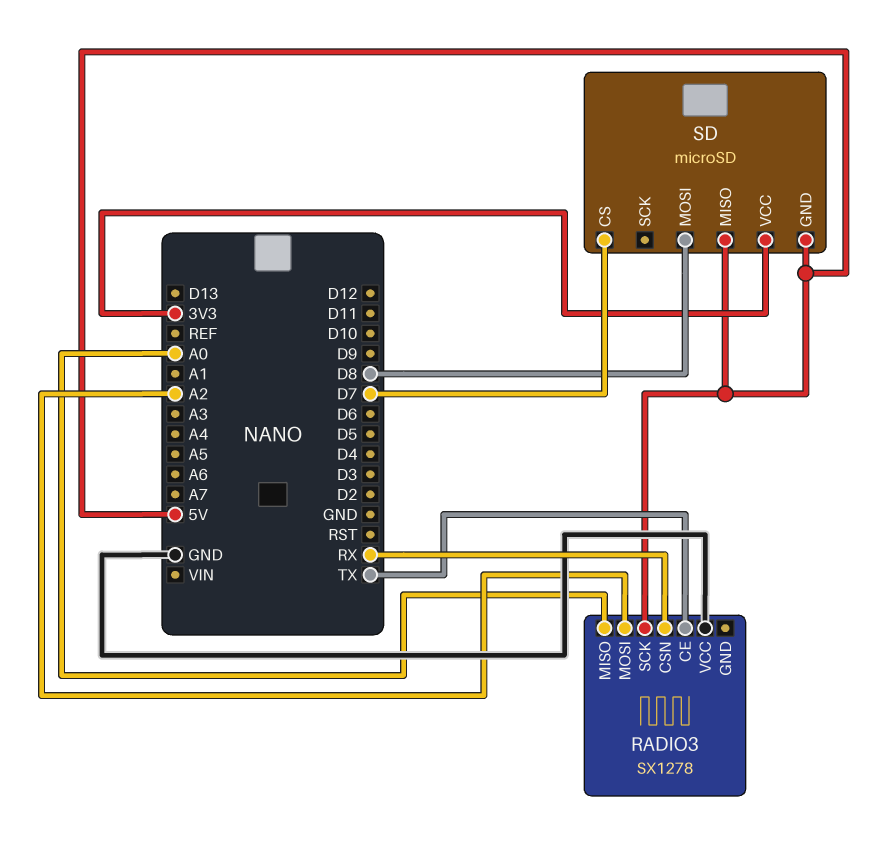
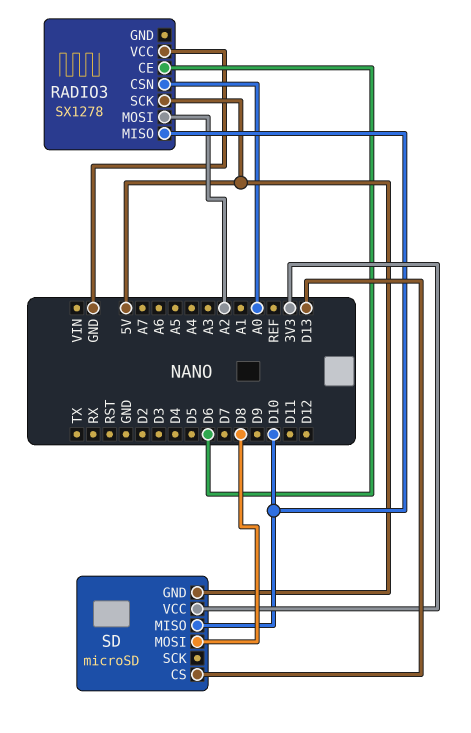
RADIO3 pin CE: TX -> D6
RADIO3 pin CSN: RX -> A0
RADIO3 pin MISO: A0 -> D10
SD pin CS: D7 -> D13
SD pin MISO: 5V -> D10

